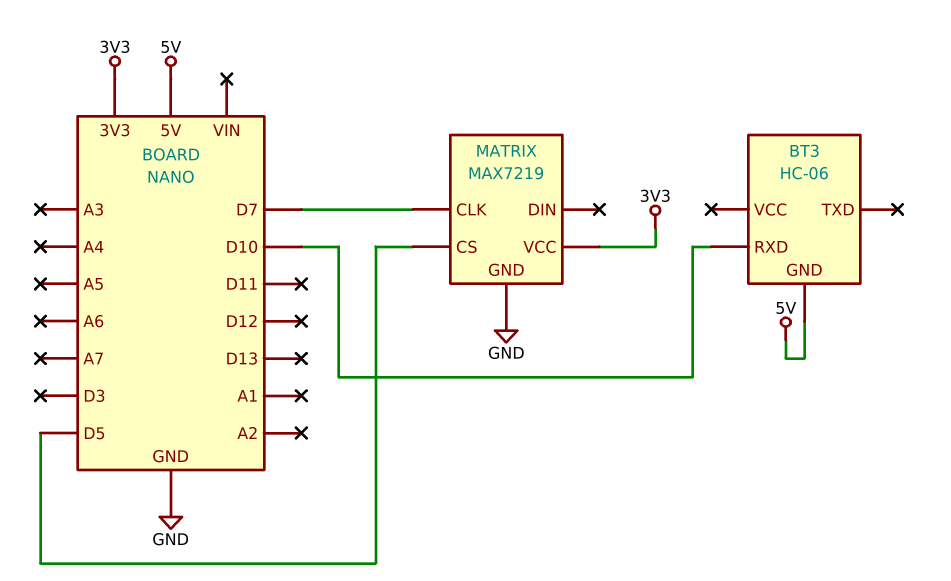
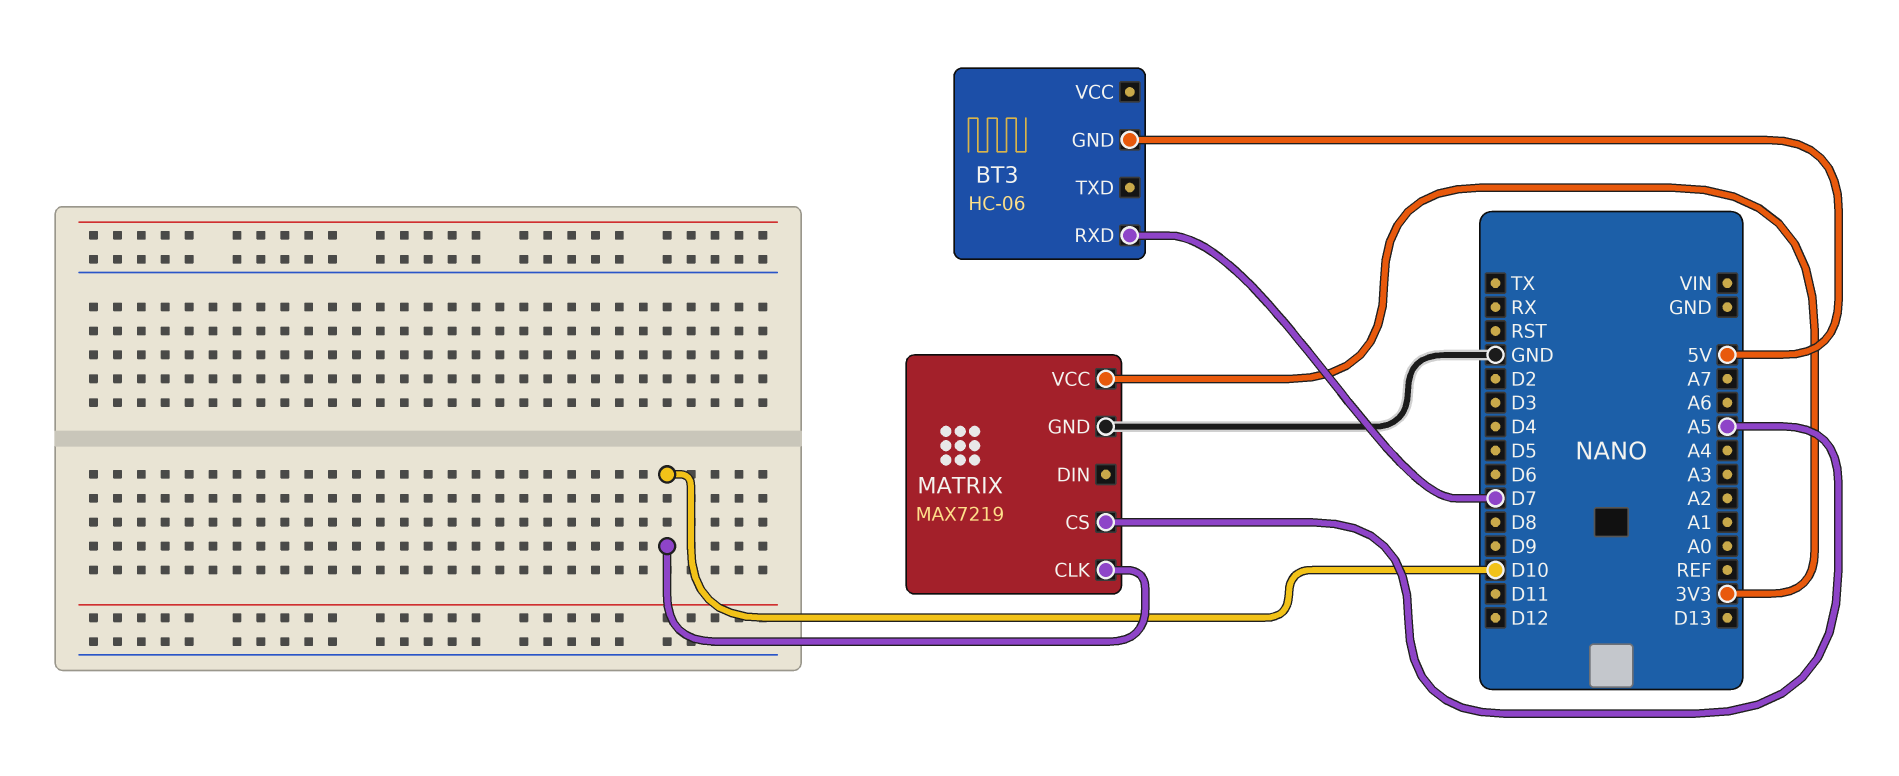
BT3 pin RXD: D10 -> D7
MATRIX pin CLK: D7 -> D10
MATRIX pin CS: D5 -> A5

